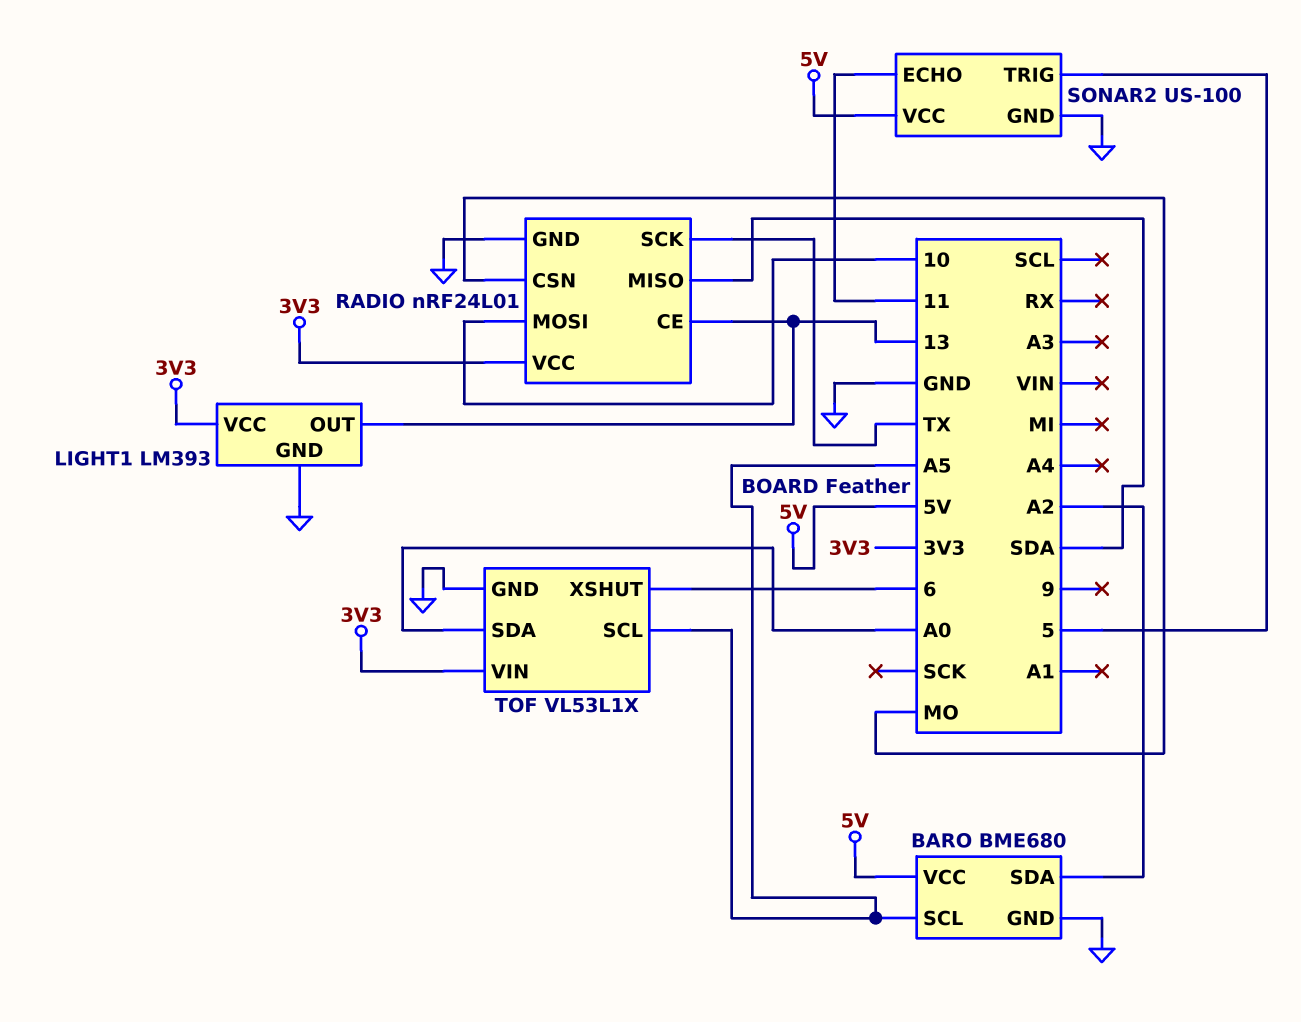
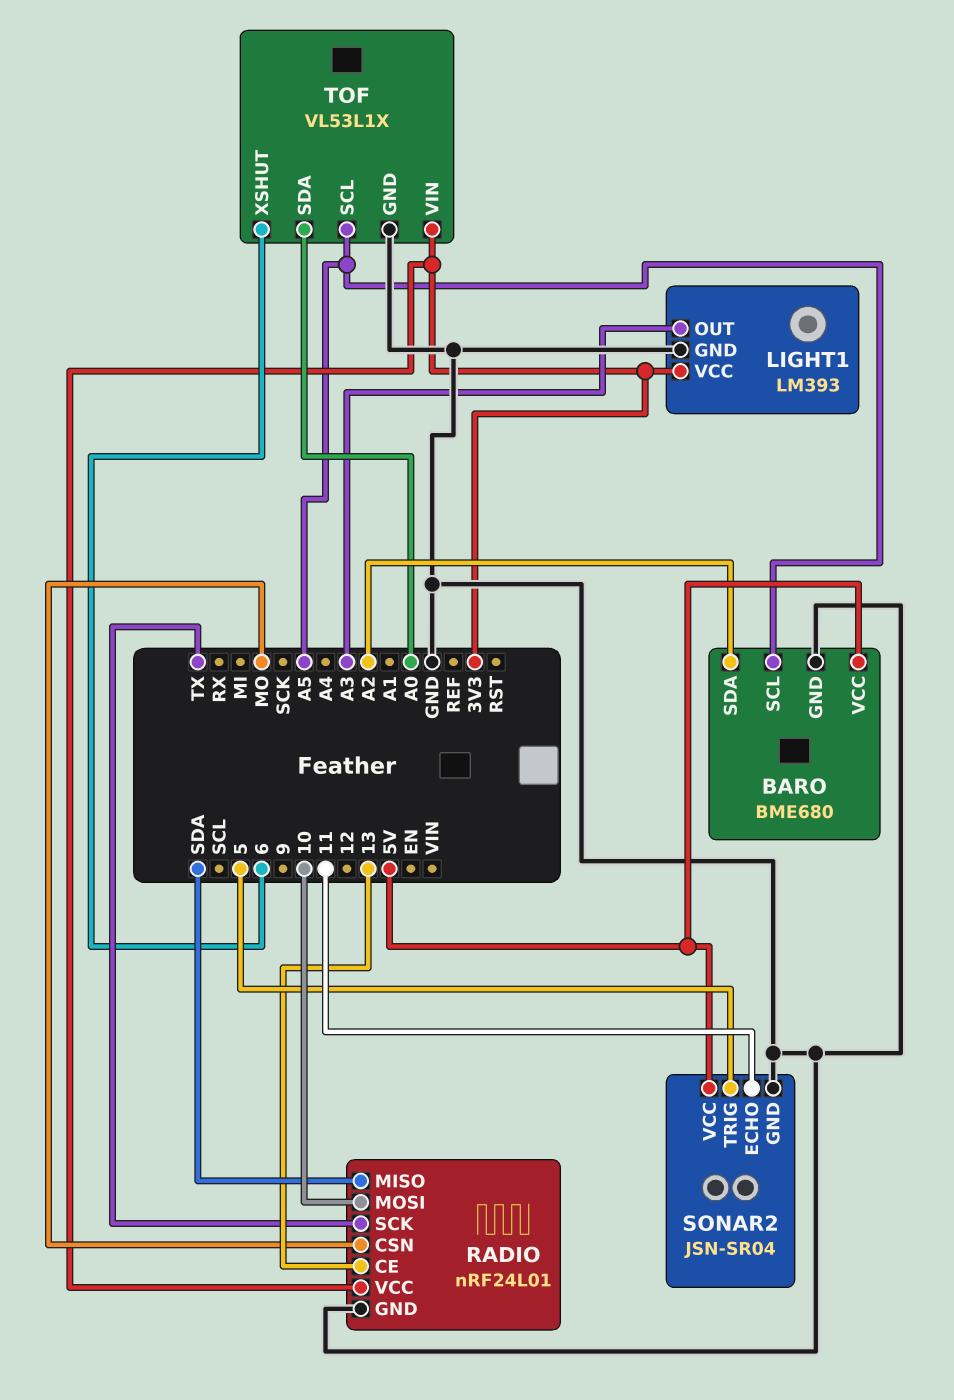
LIGHT1 pin OUT: 13 -> A3
SONAR2: US-100 -> JSN-SR04

